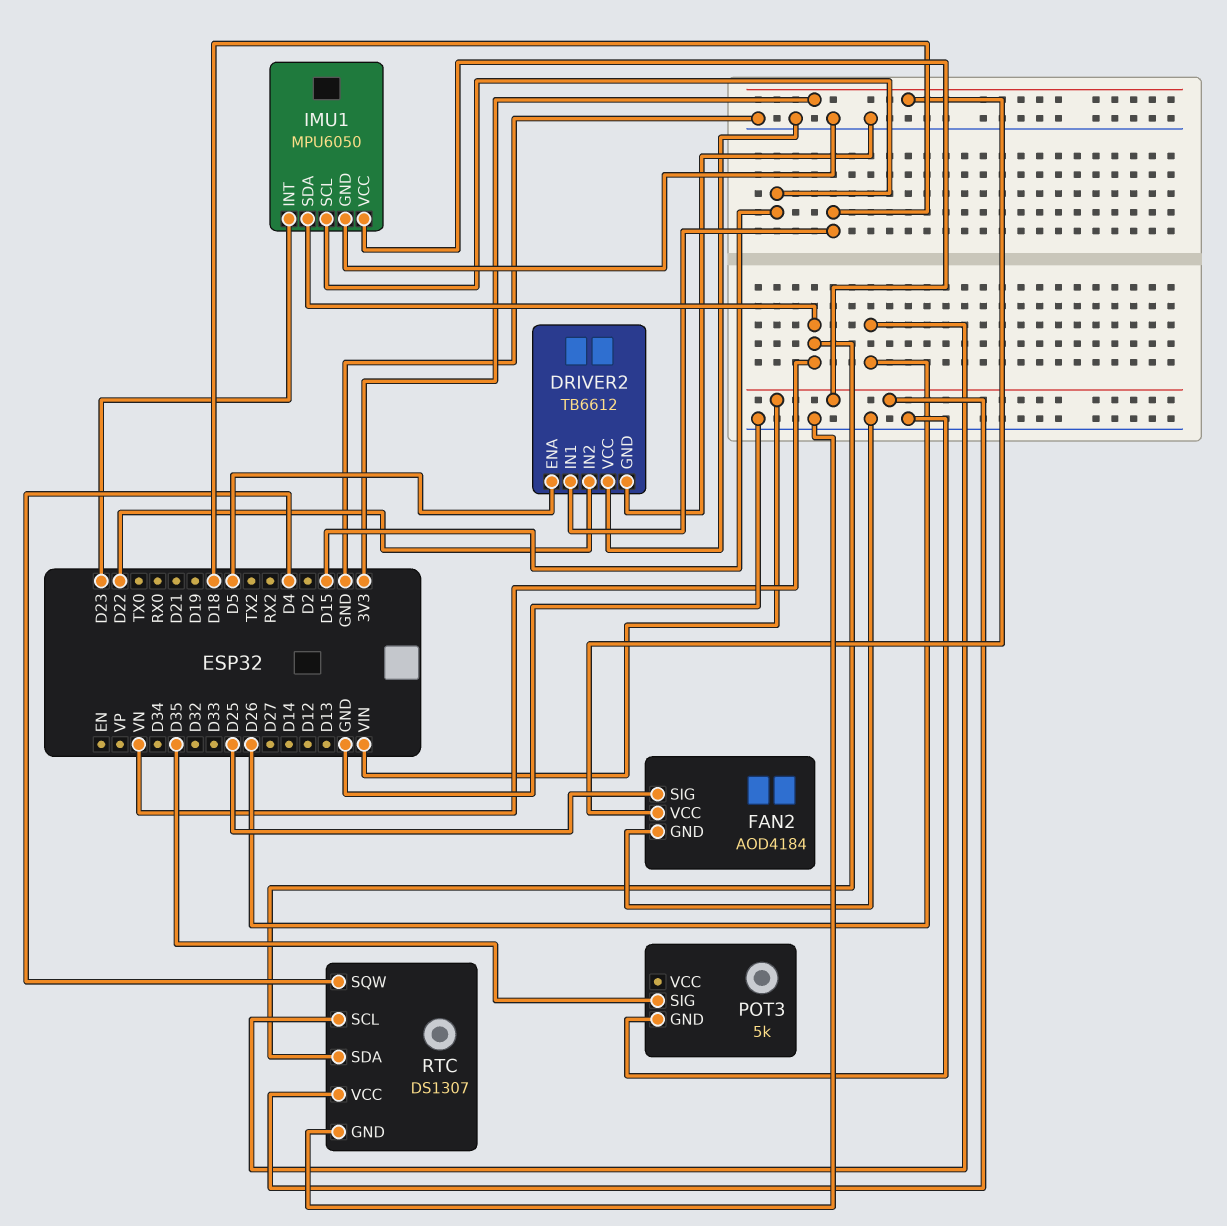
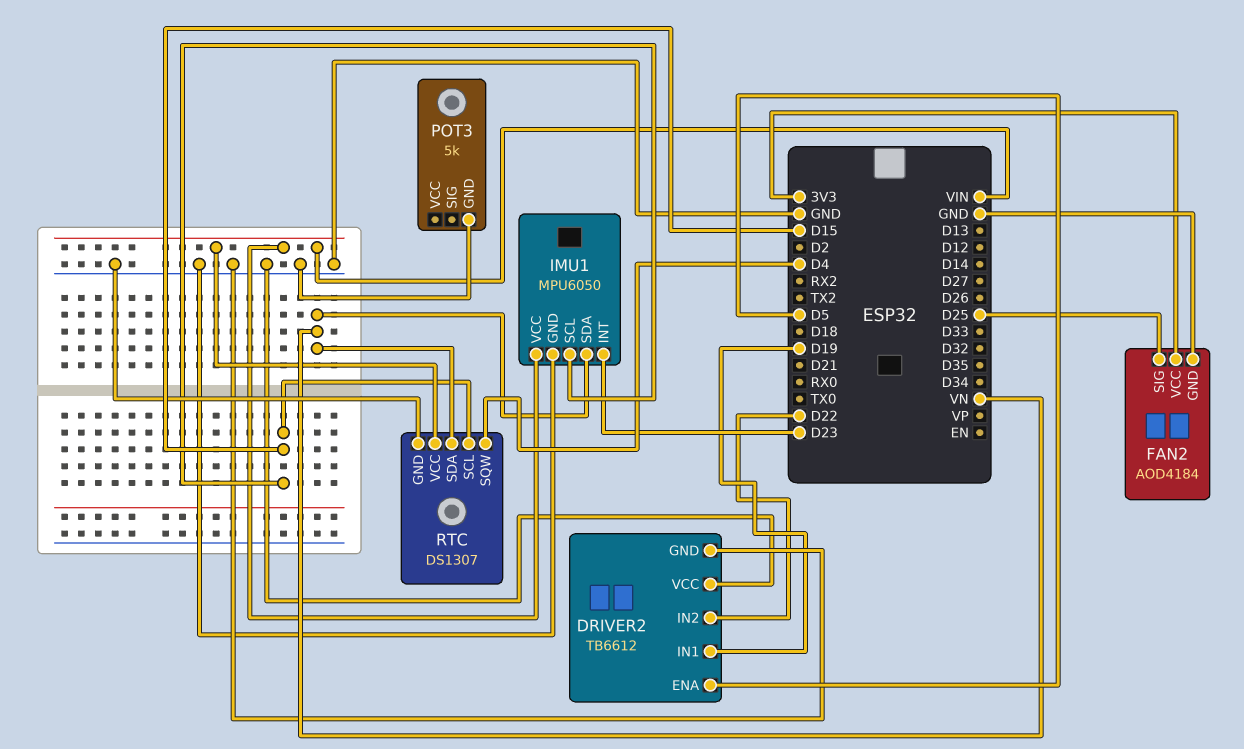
DRIVER2 pin IN1: D18 -> D19
POT3 pin SIG: D35 -> none
RTC pin SCL: D26 -> D15

